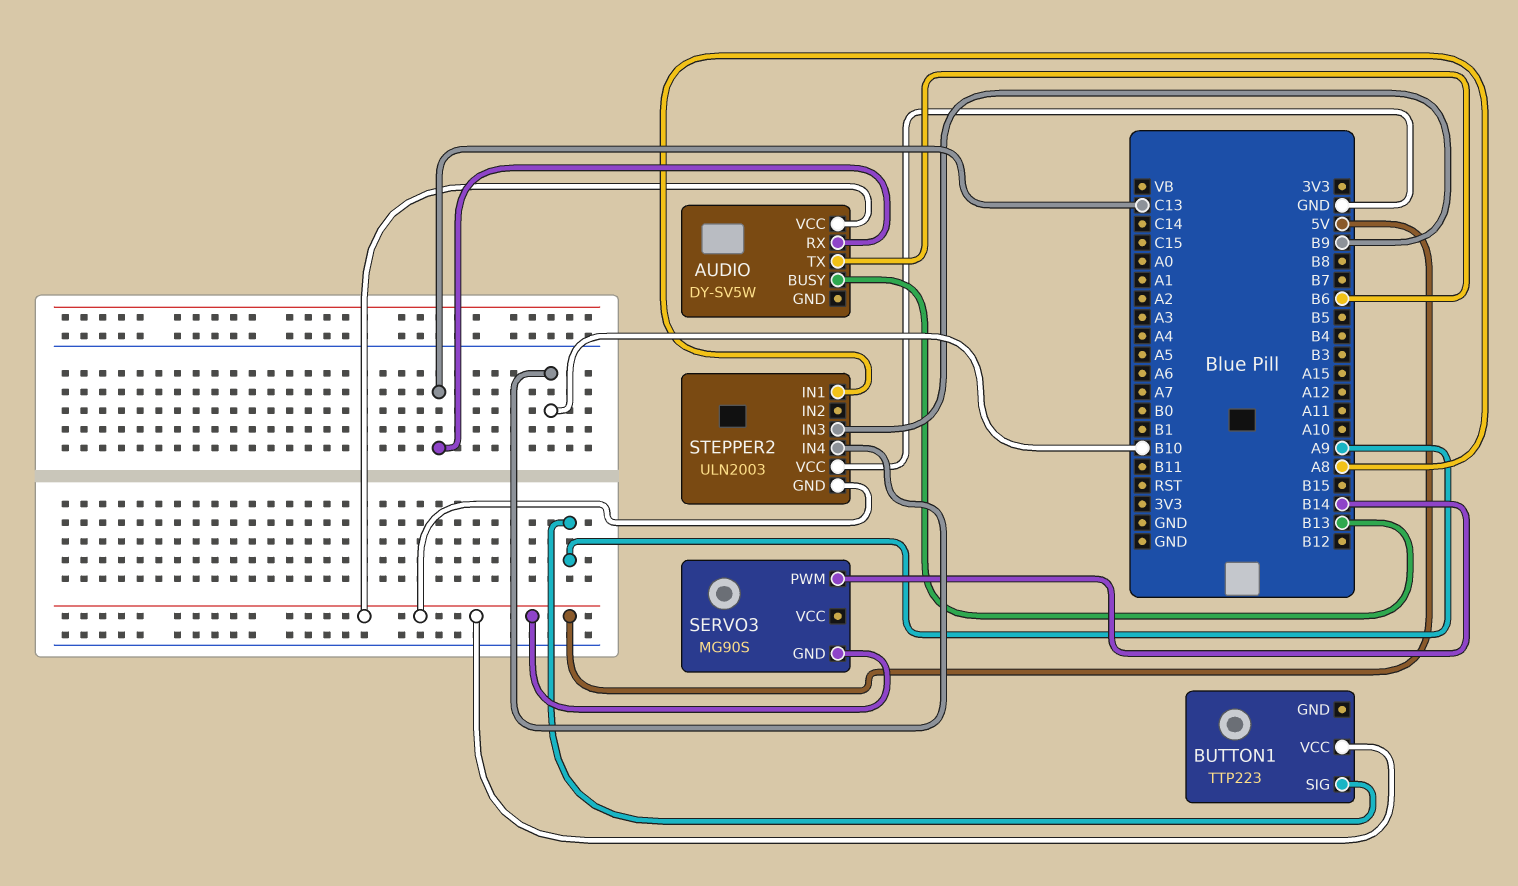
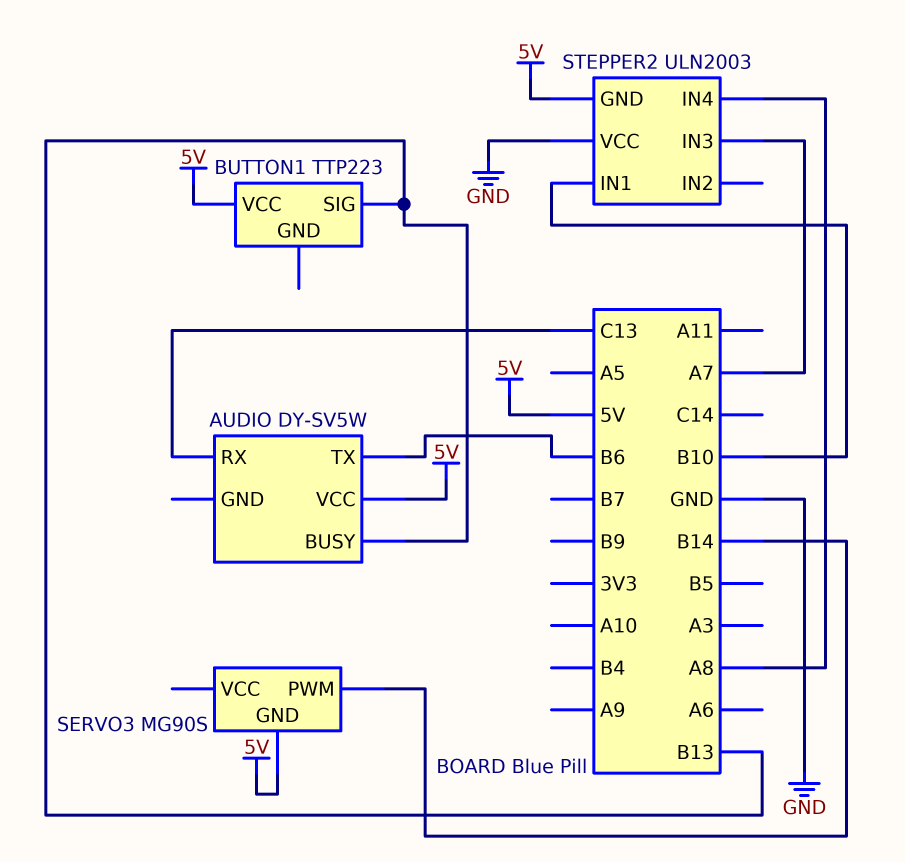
BUTTON1 pin SIG: A9 -> B13
STEPPER2 pin IN1: A8 -> B10
STEPPER2 pin IN3: B9 -> A7
STEPPER2 pin IN4: B10 -> A8

